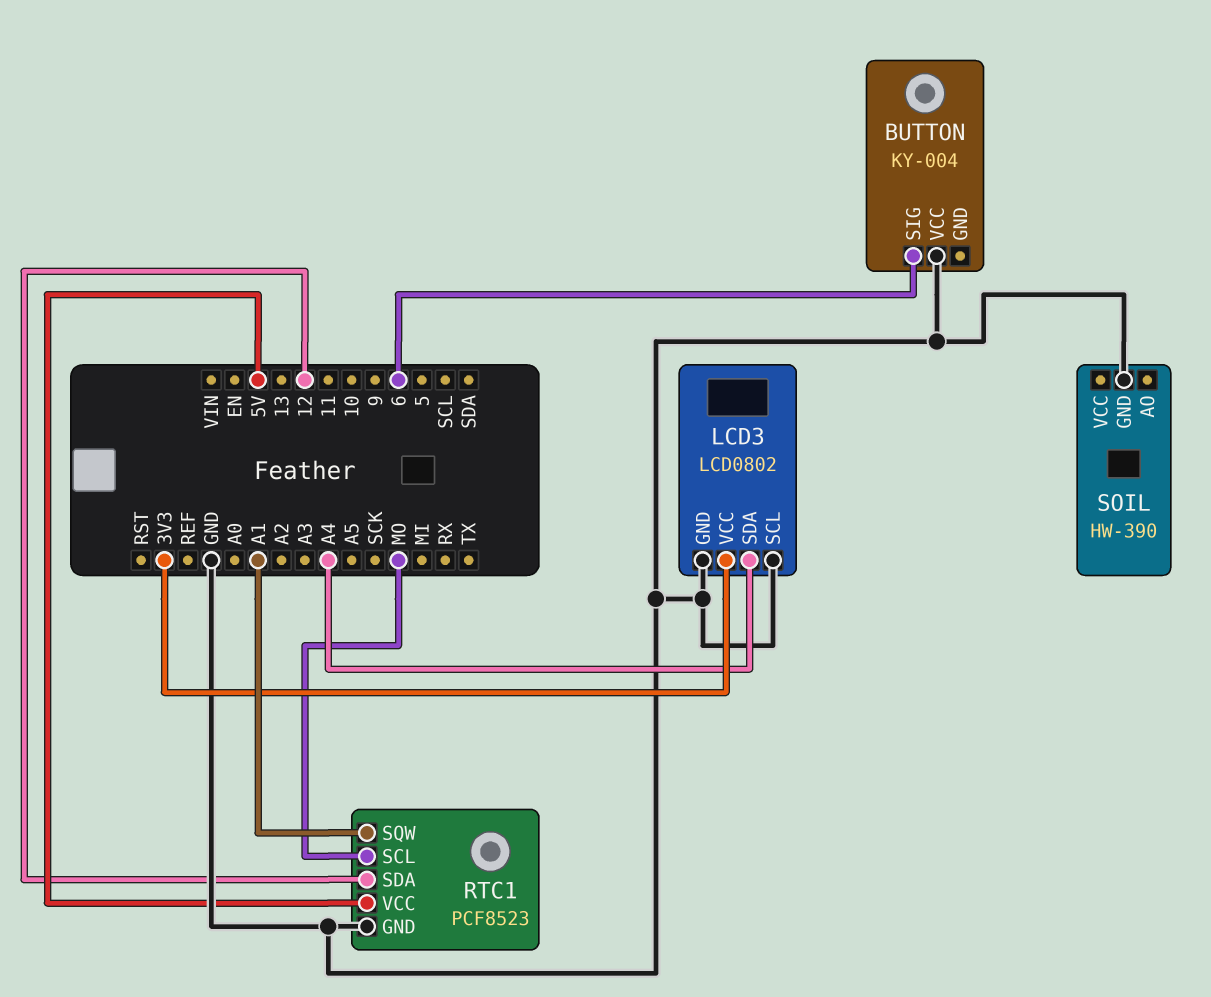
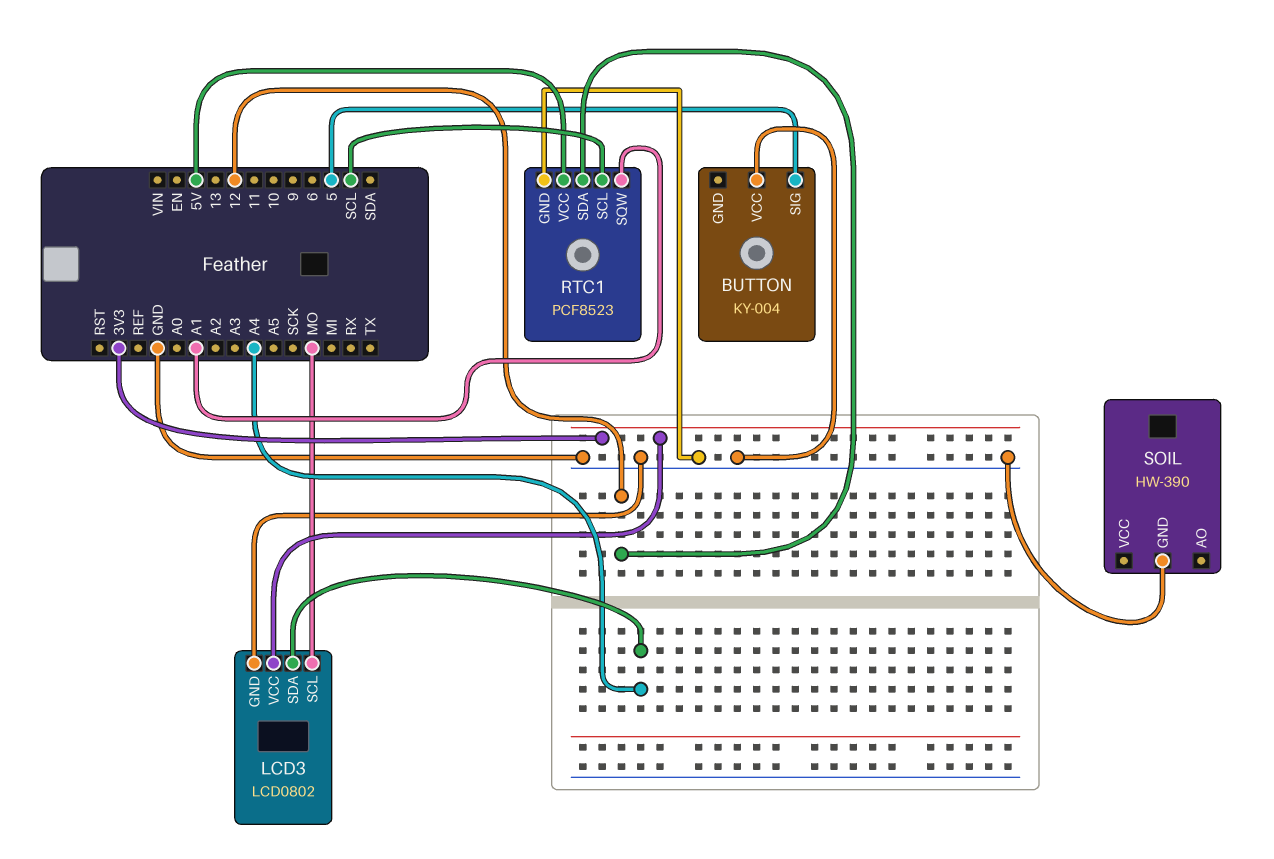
BUTTON pin SIG: 6 -> 5
LCD3 pin SCL: GND -> MO
RTC1 pin SCL: MO -> SCL

